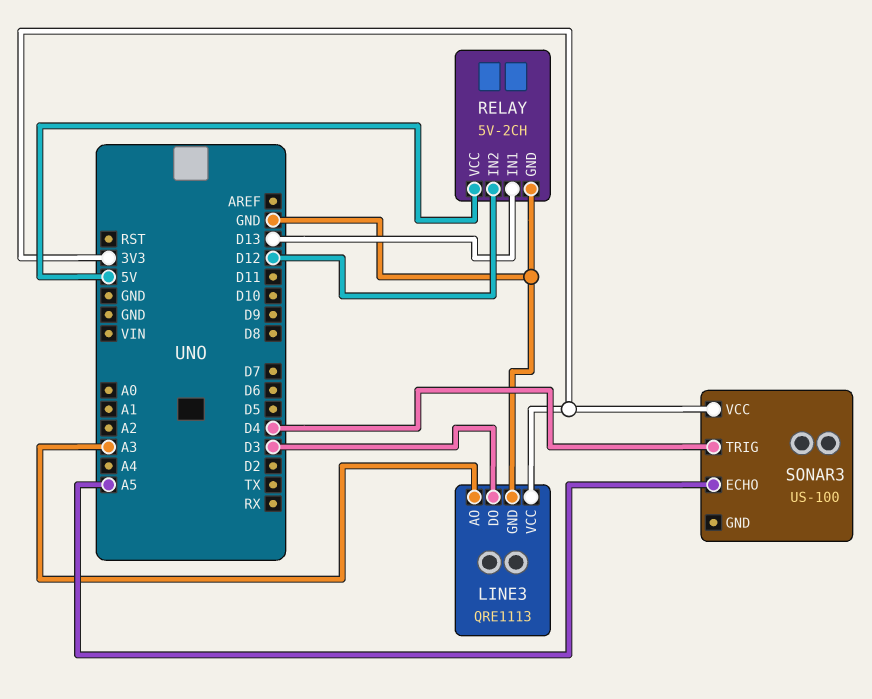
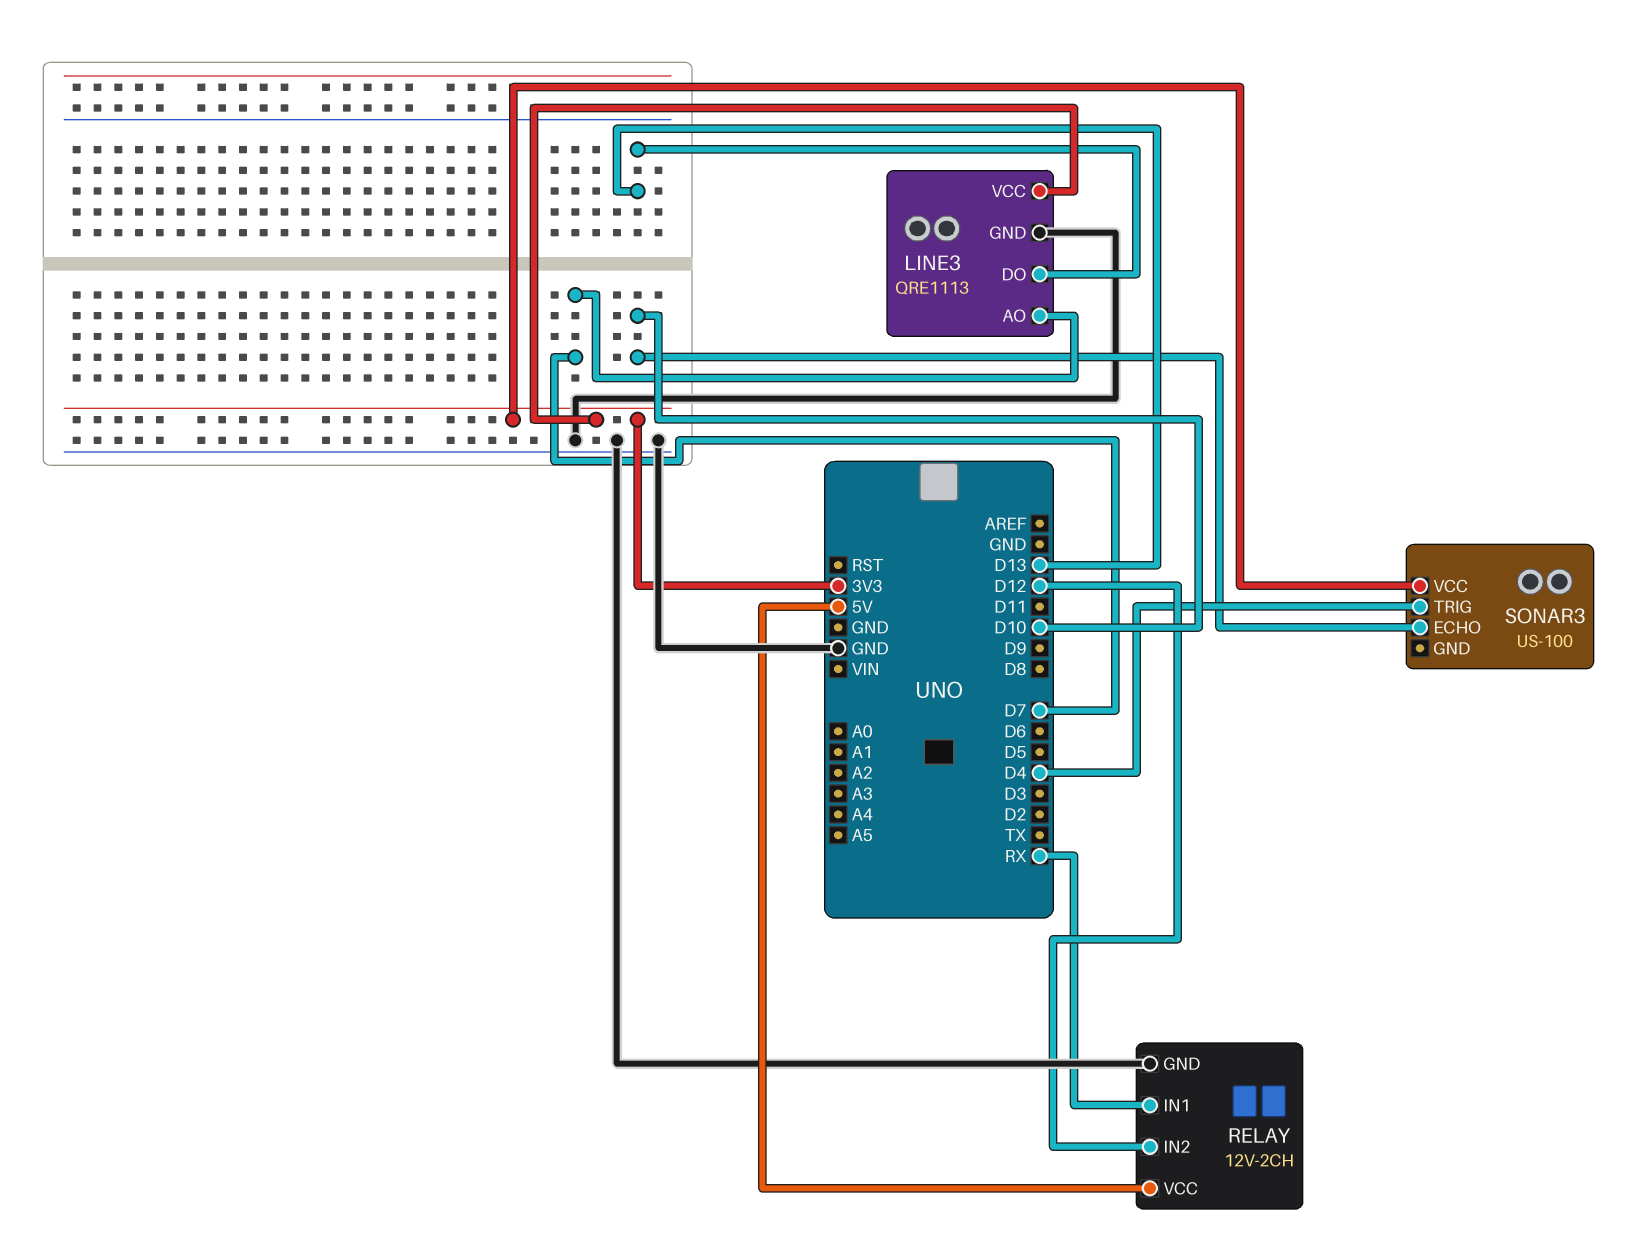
LINE3 pin AO: A3 -> D7
LINE3 pin DO: D3 -> D13
RELAY: 5V-2CH -> 12V-2CH
RELAY pin IN1: D13 -> RX
SONAR3 pin ECHO: A5 -> D10

